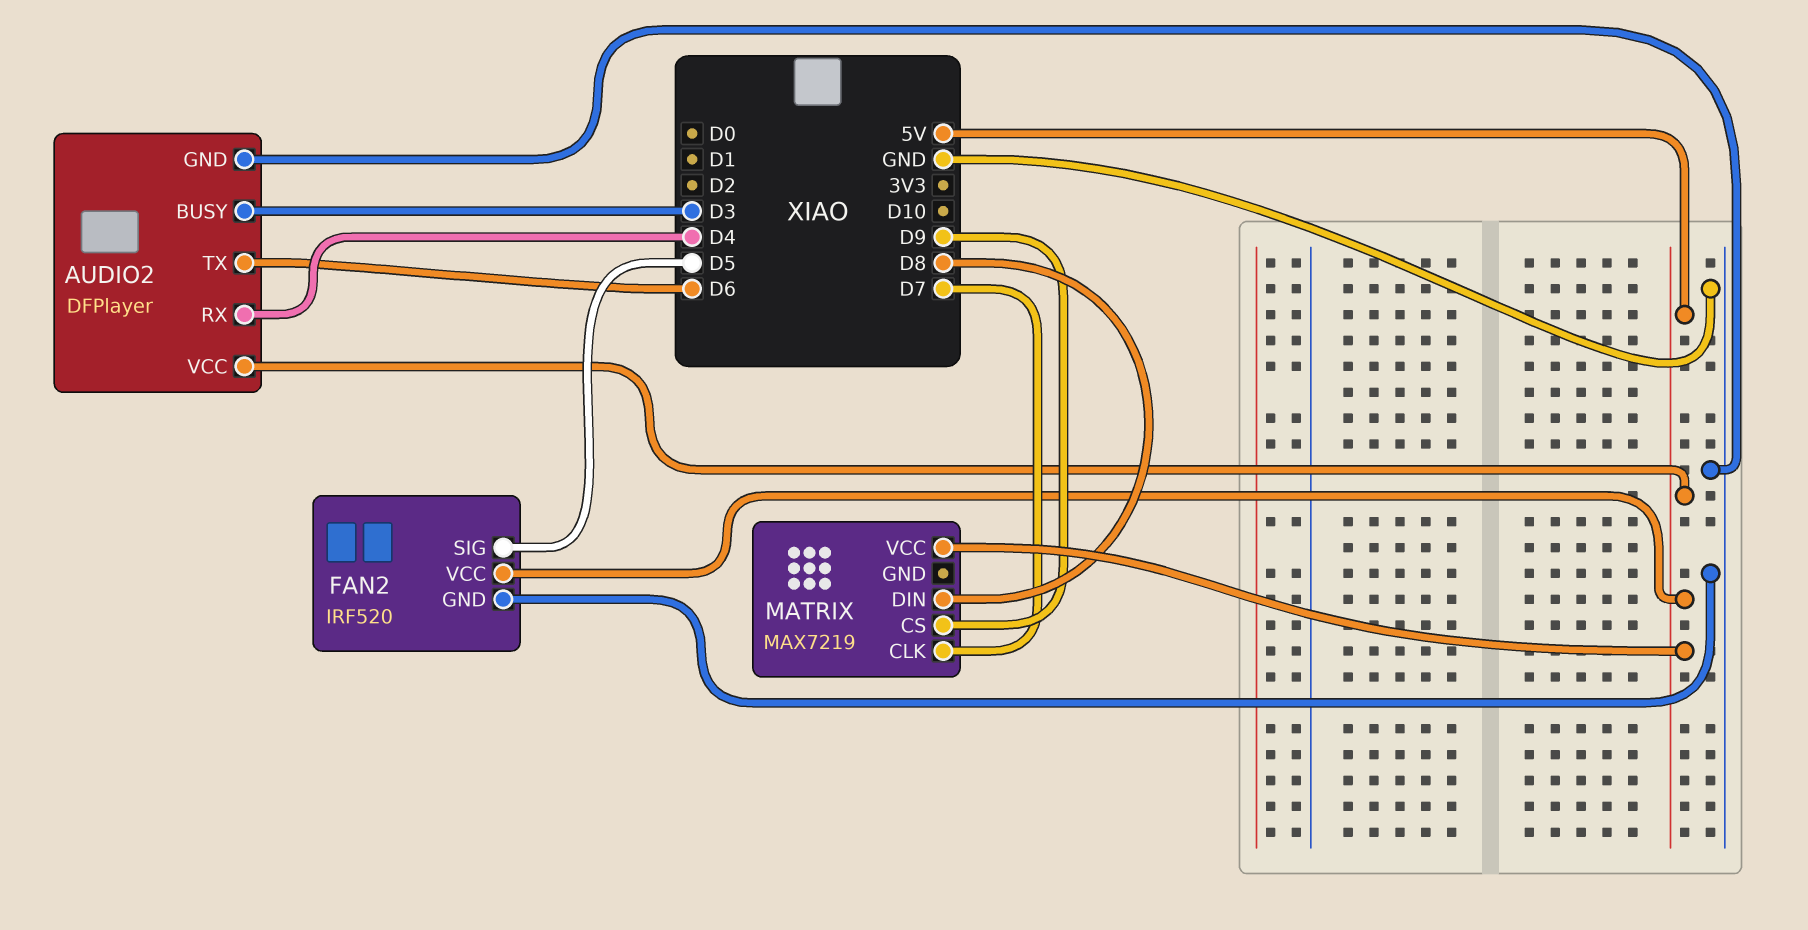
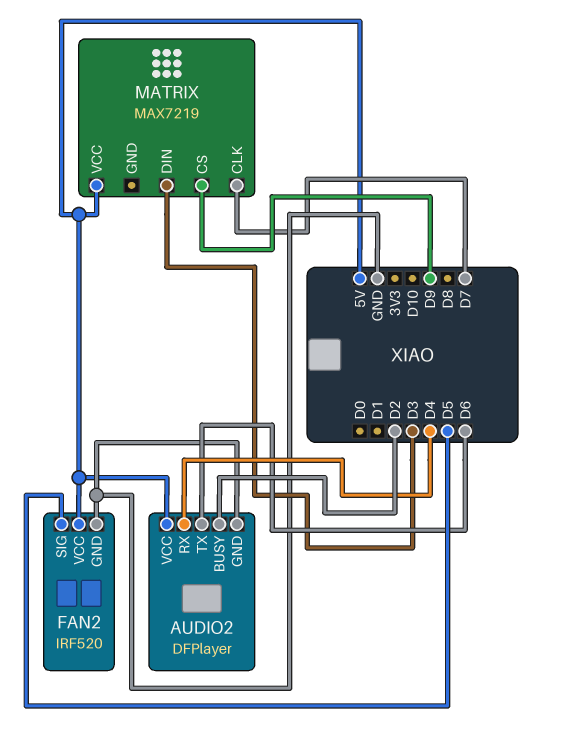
AUDIO2 pin BUSY: D3 -> D2
MATRIX pin DIN: D8 -> D3

